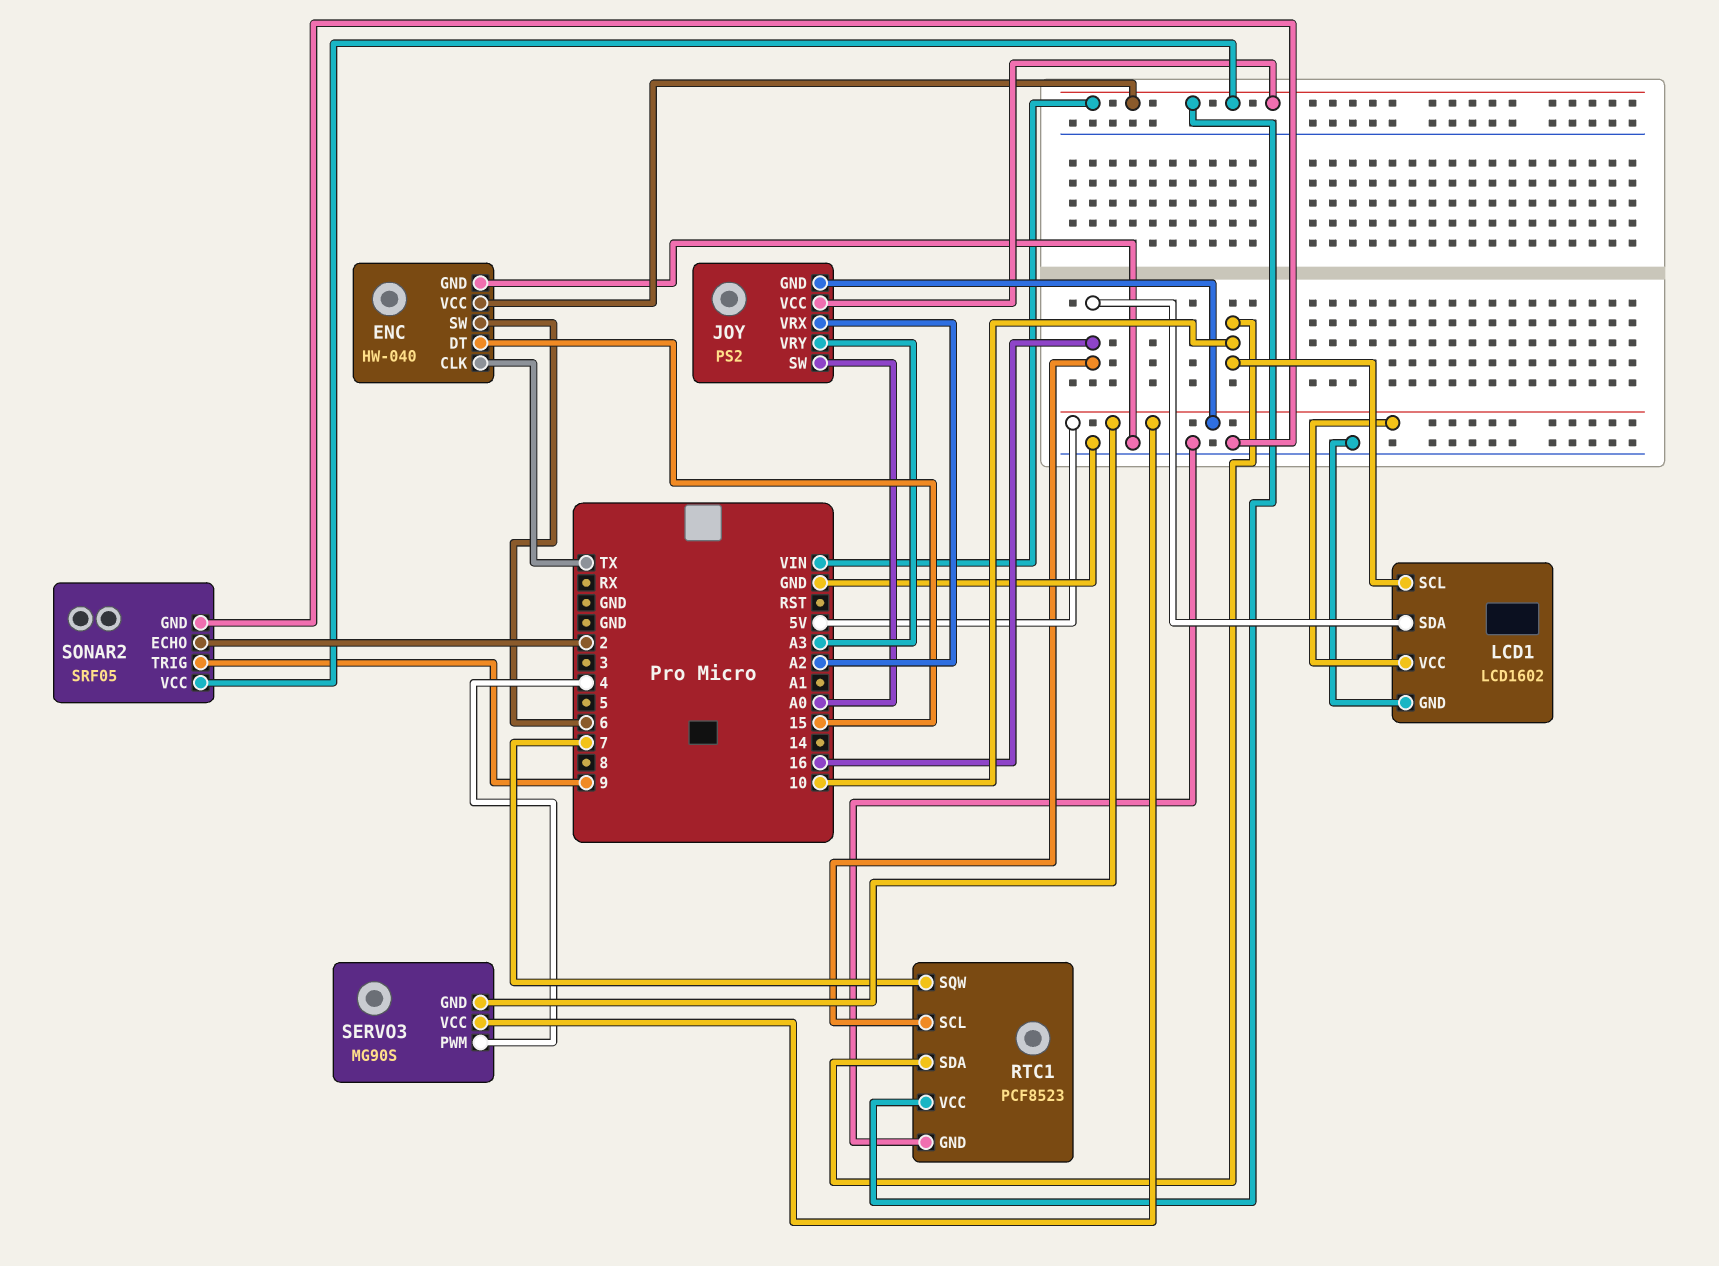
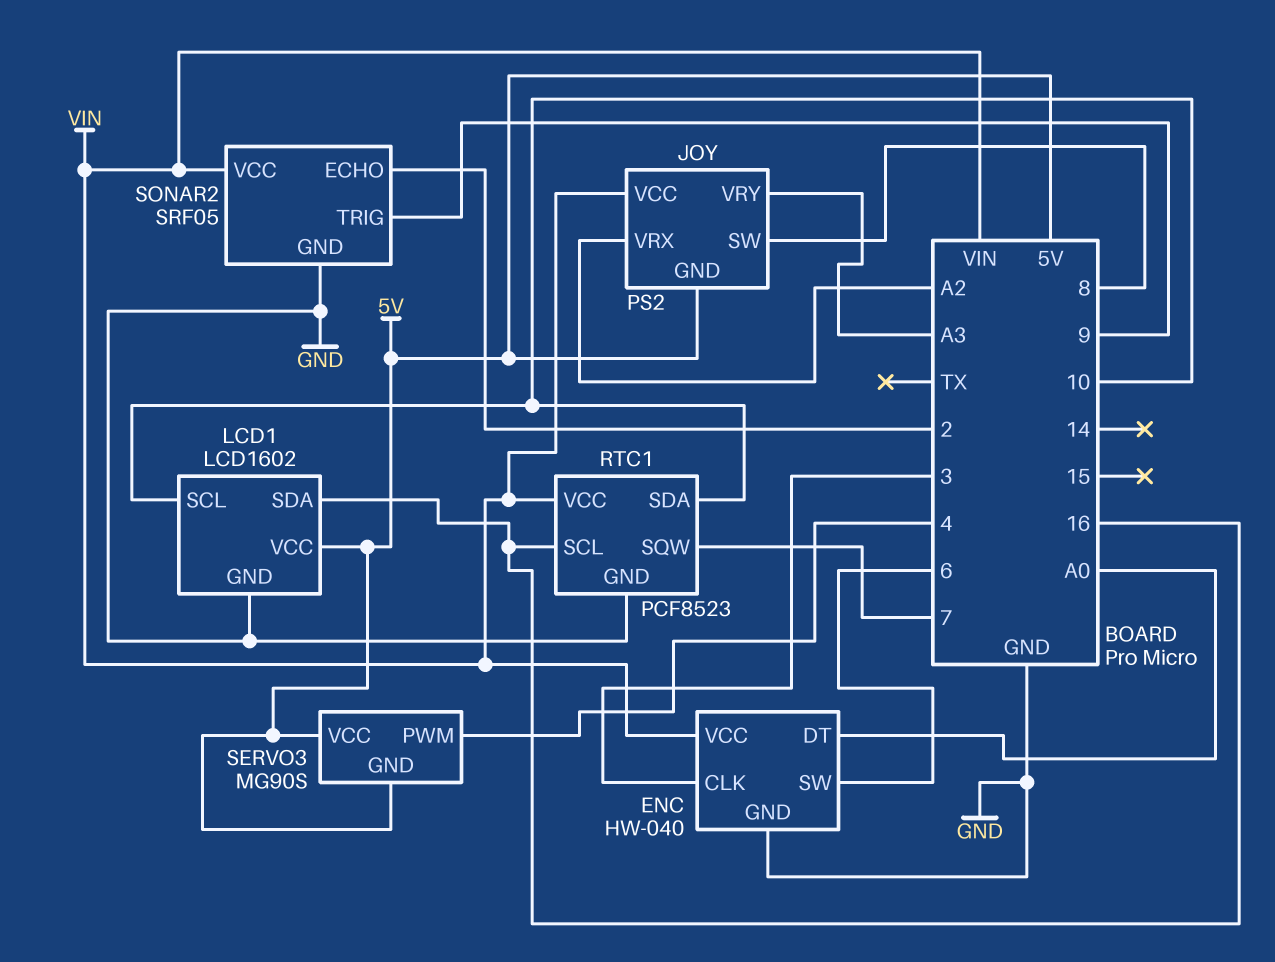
ENC pin CLK: TX -> 3
ENC pin DT: 15 -> A0
JOY pin SW: A0 -> 8

